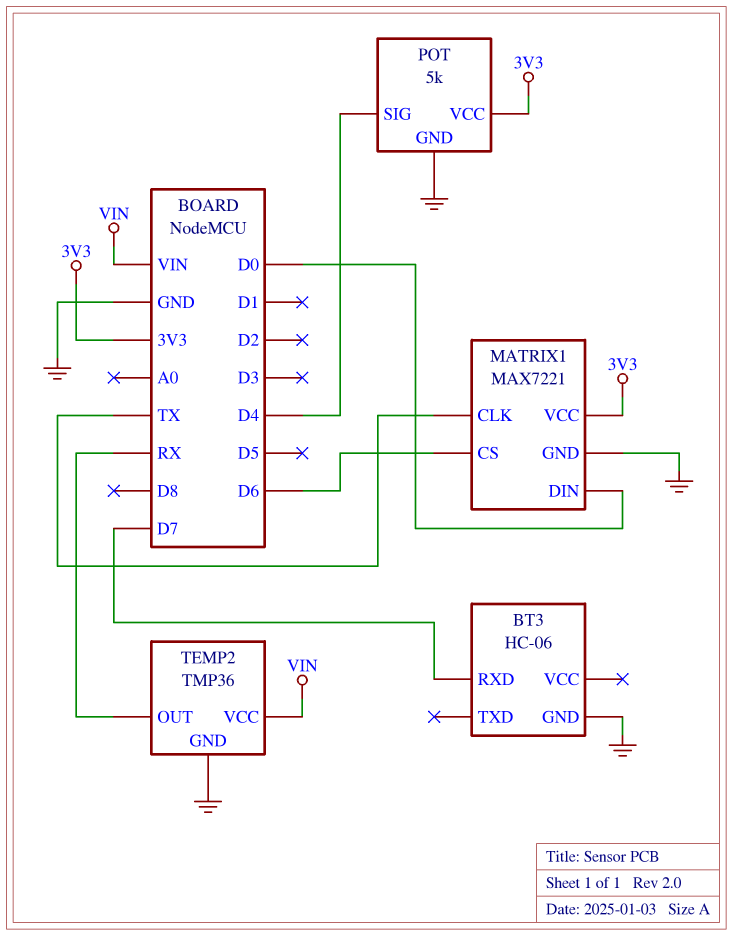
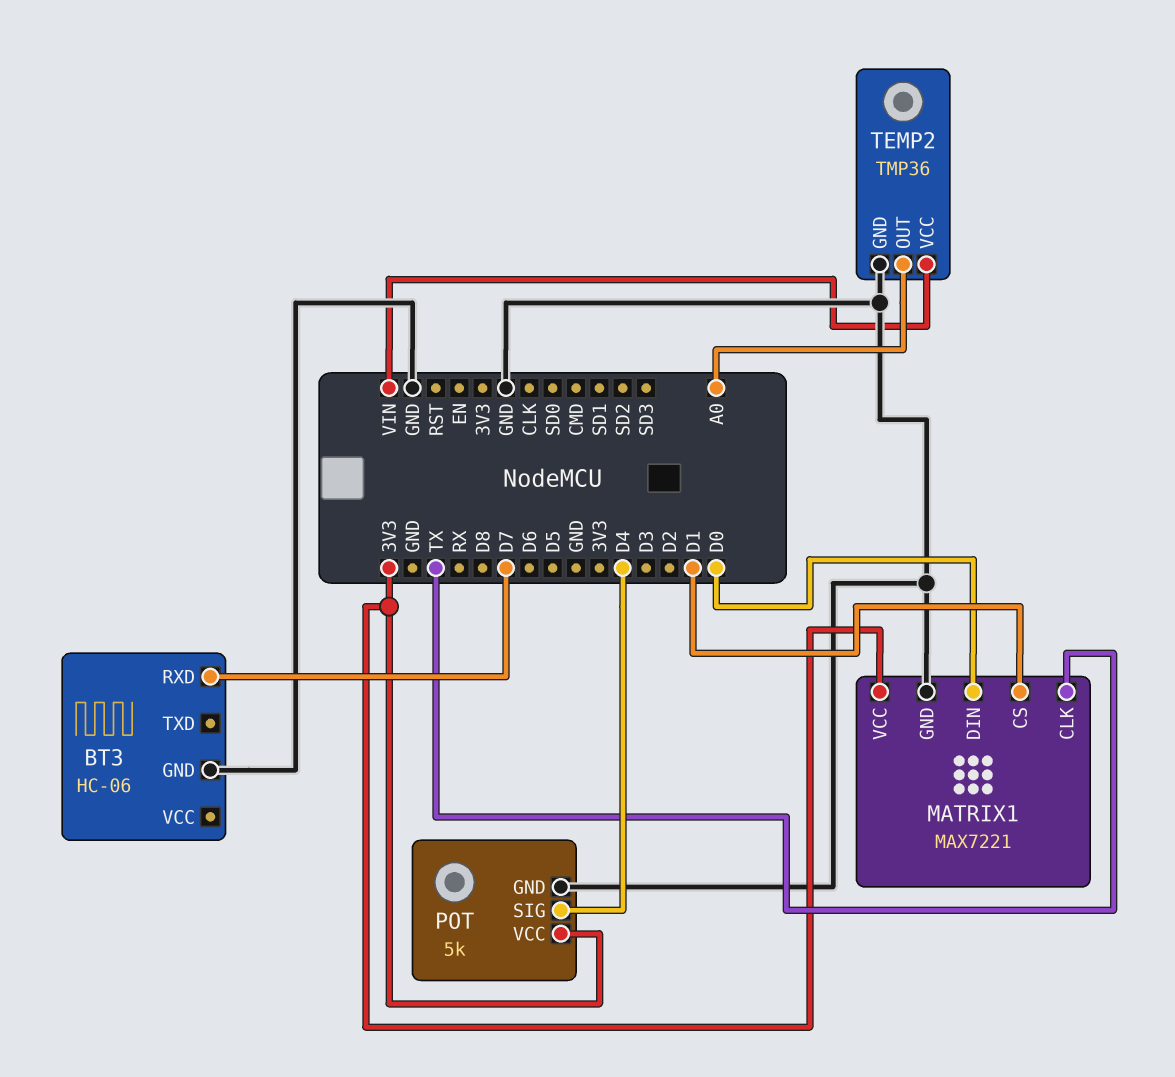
MATRIX1 pin CS: D6 -> D1
TEMP2 pin OUT: RX -> A0

